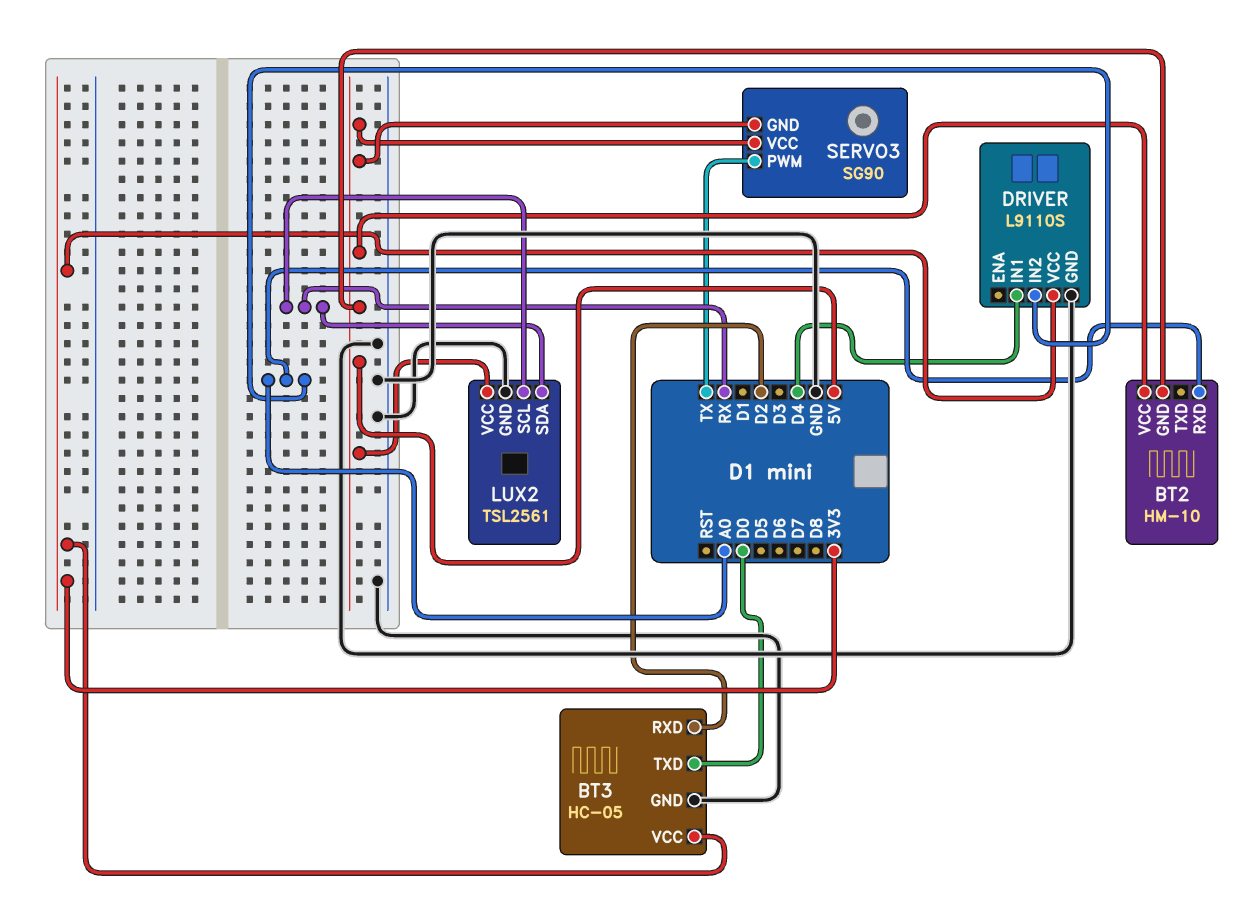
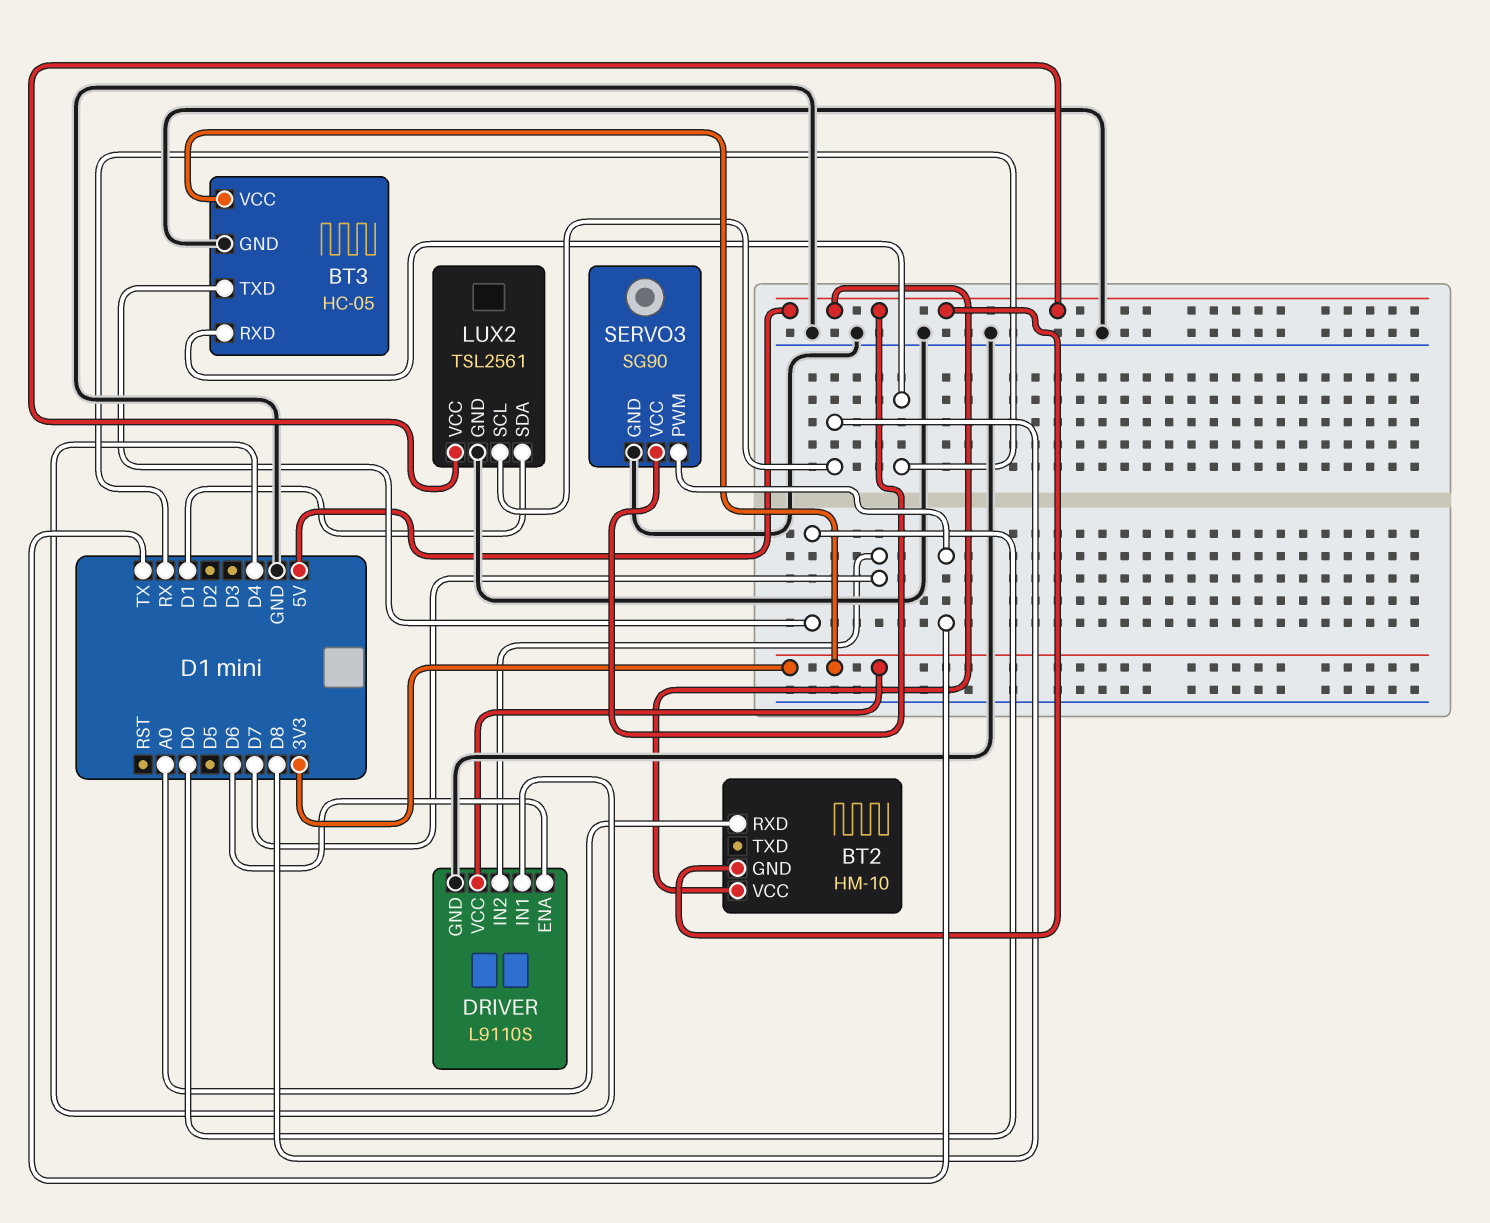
BT3 pin RXD: D2 -> RX
DRIVER pin ENA: none -> D6
DRIVER pin IN2: A0 -> D7
LUX2 pin SCL: RX -> D8
LUX2 pin SDA: RX -> D1
SERVO3 pin GND: 5V -> GND

